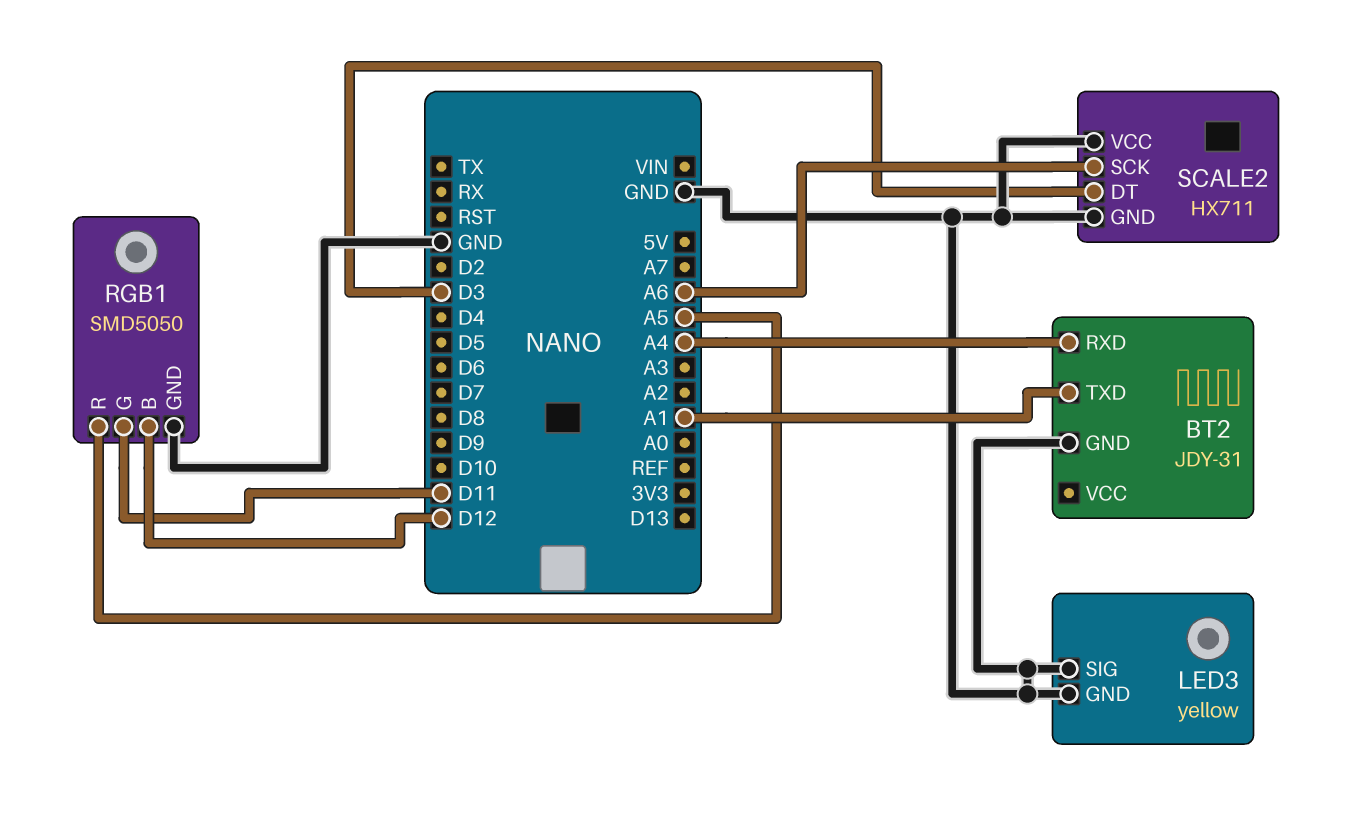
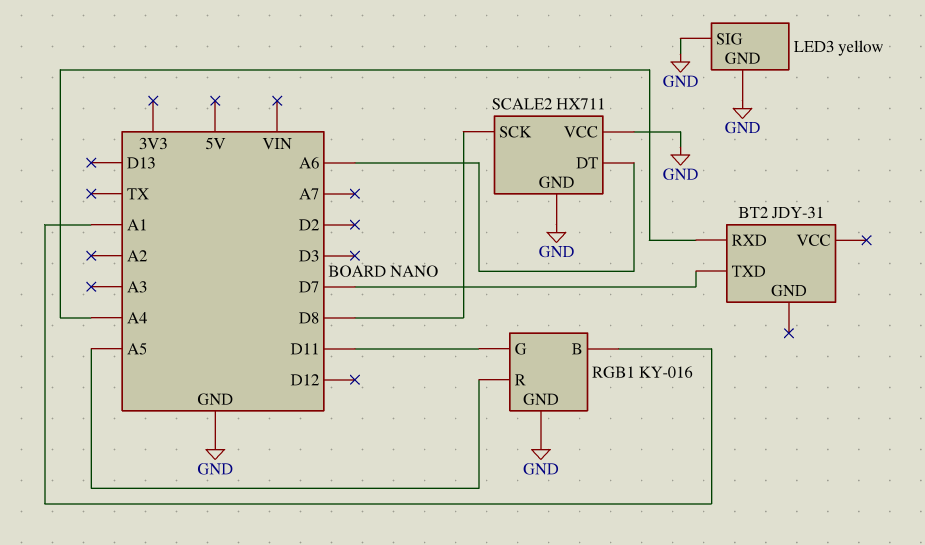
BT2 pin GND: GND -> none
BT2 pin TXD: A1 -> D7
RGB1: SMD5050 -> KY-016
RGB1 pin B: D12 -> A1
SCALE2 pin DT: D3 -> A6
SCALE2 pin SCK: A6 -> D8

